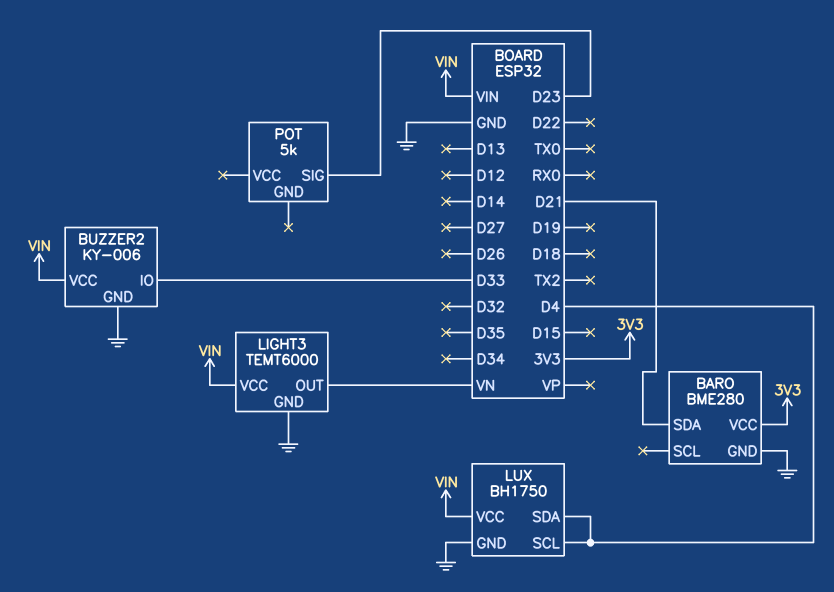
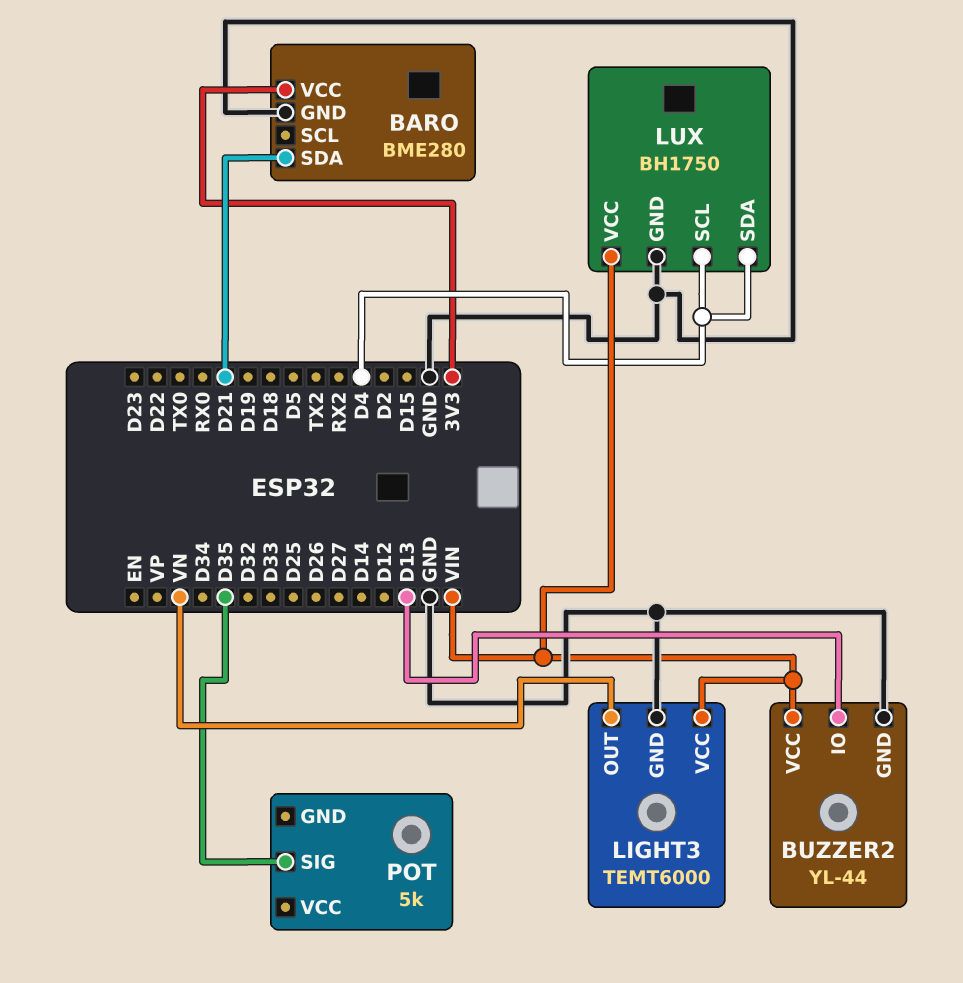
BUZZER2: KY-006 -> YL-44
BUZZER2 pin IO: D33 -> D13
POT pin SIG: D23 -> D35

